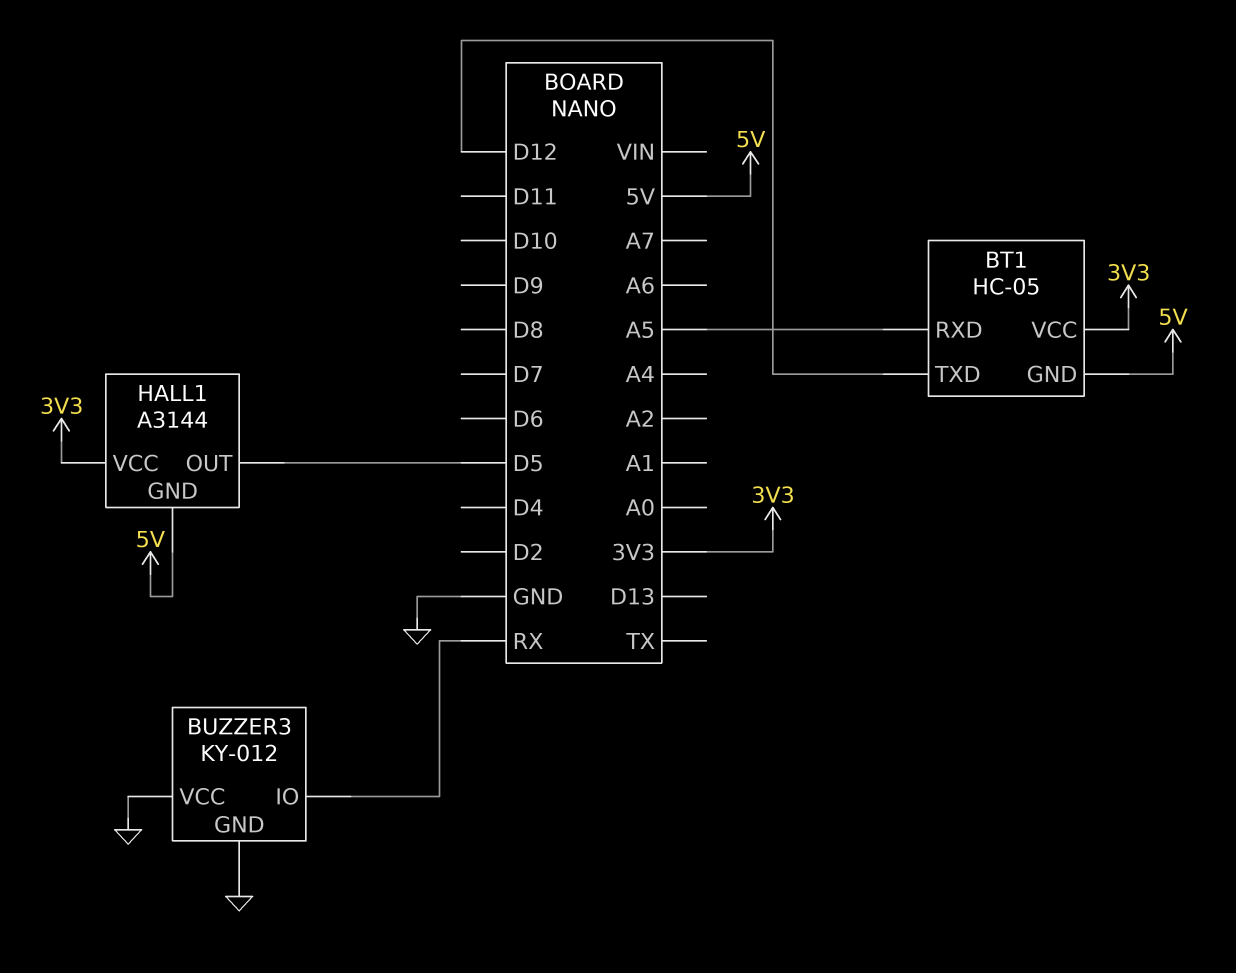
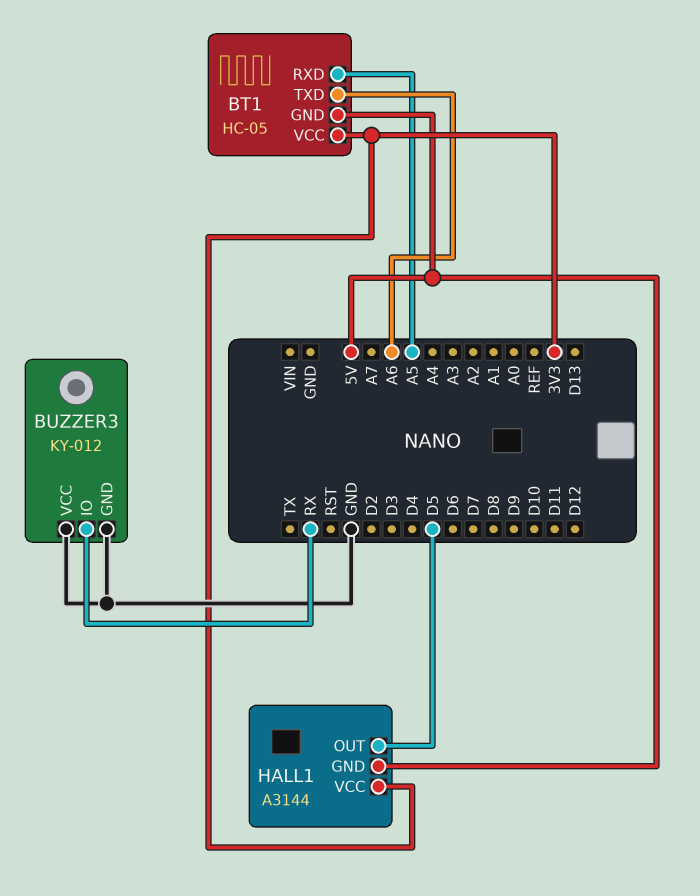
BT1 pin TXD: D12 -> A6

